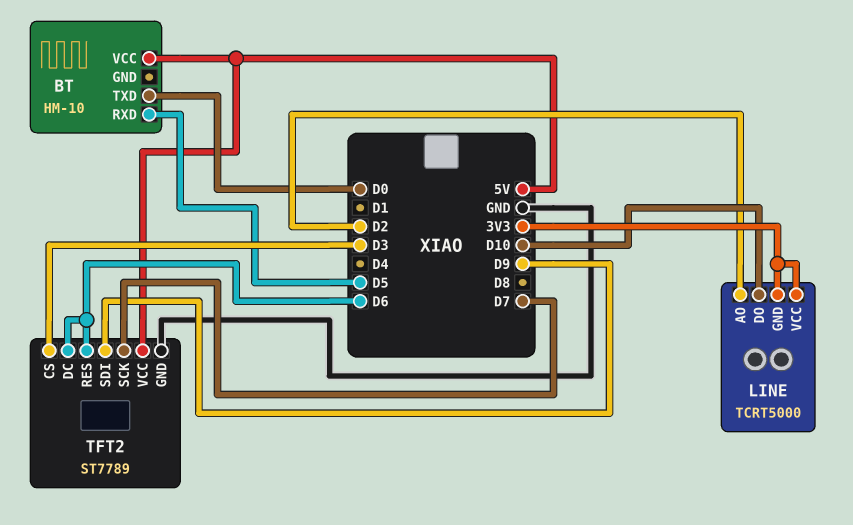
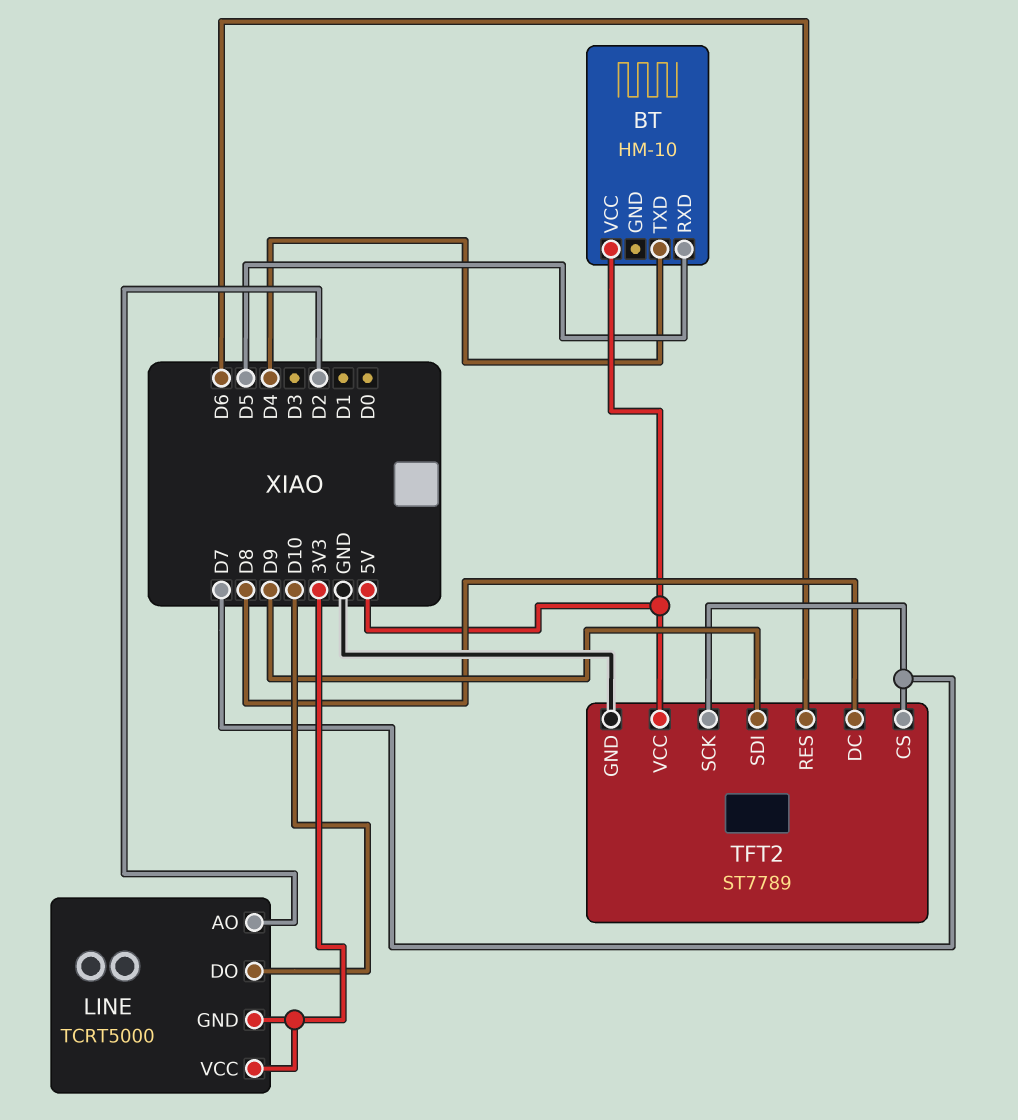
BT pin TXD: D0 -> D4
TFT2 pin CS: D3 -> D7
TFT2 pin DC: D6 -> D8

